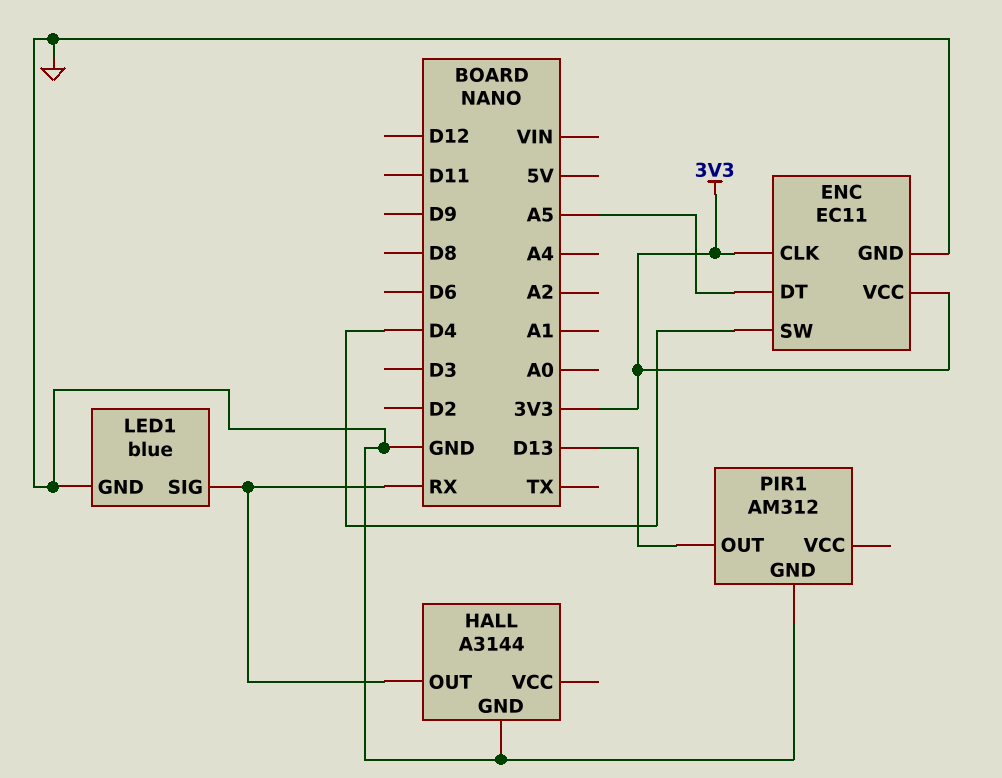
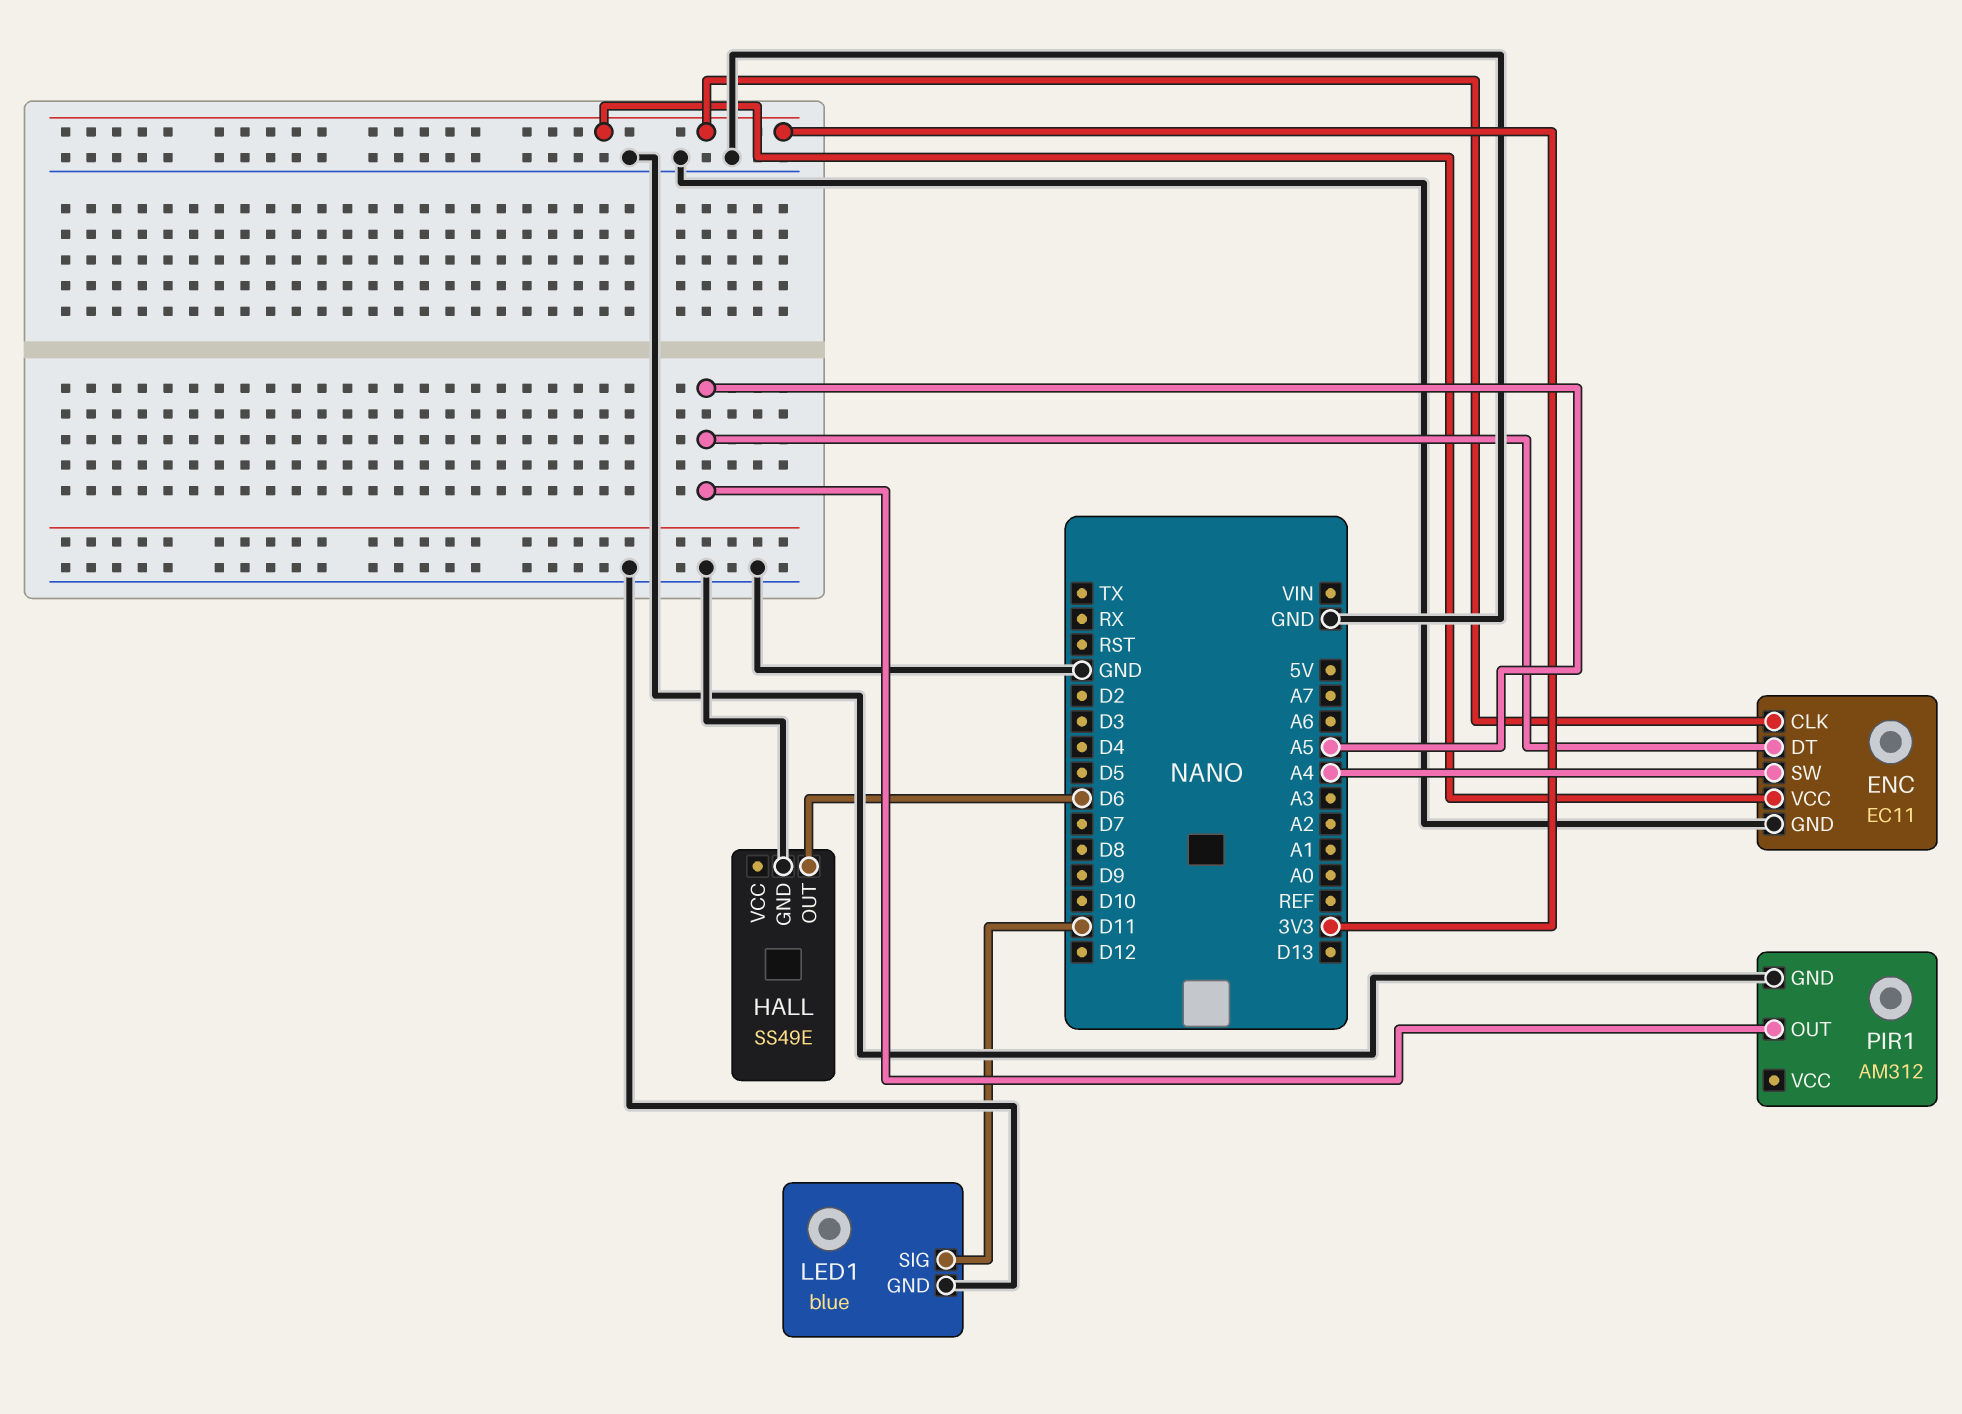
ENC pin SW: D4 -> A4
HALL: A3144 -> SS49E
HALL pin OUT: RX -> D6
LED1 pin SIG: RX -> D11
PIR1 pin OUT: D13 -> A5

